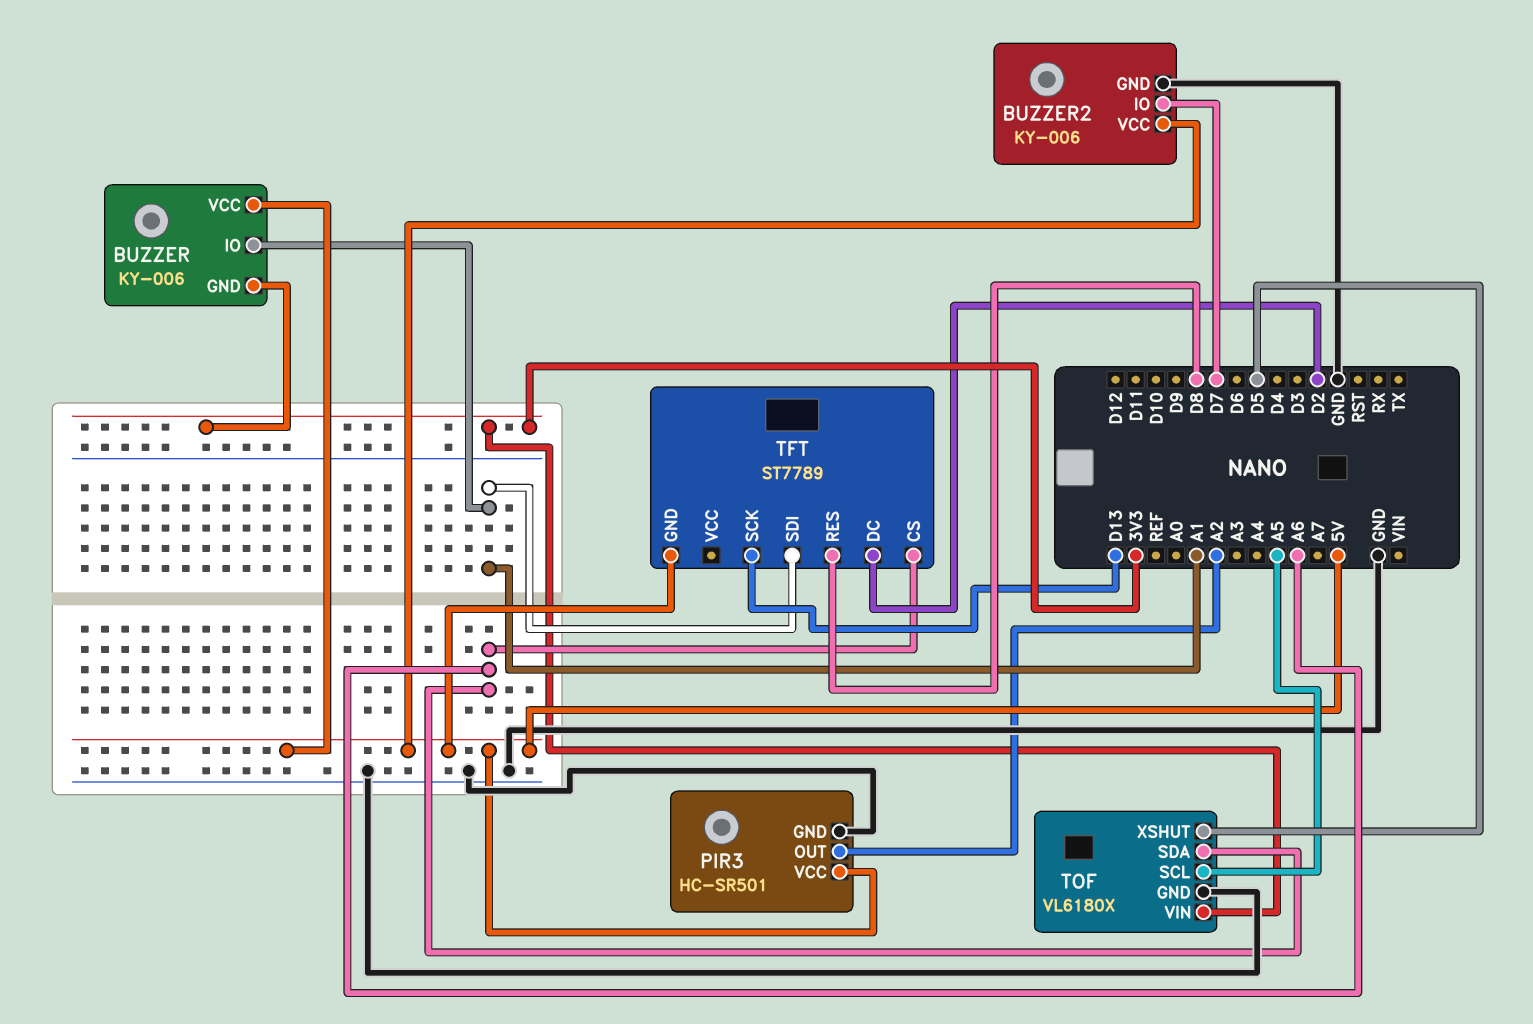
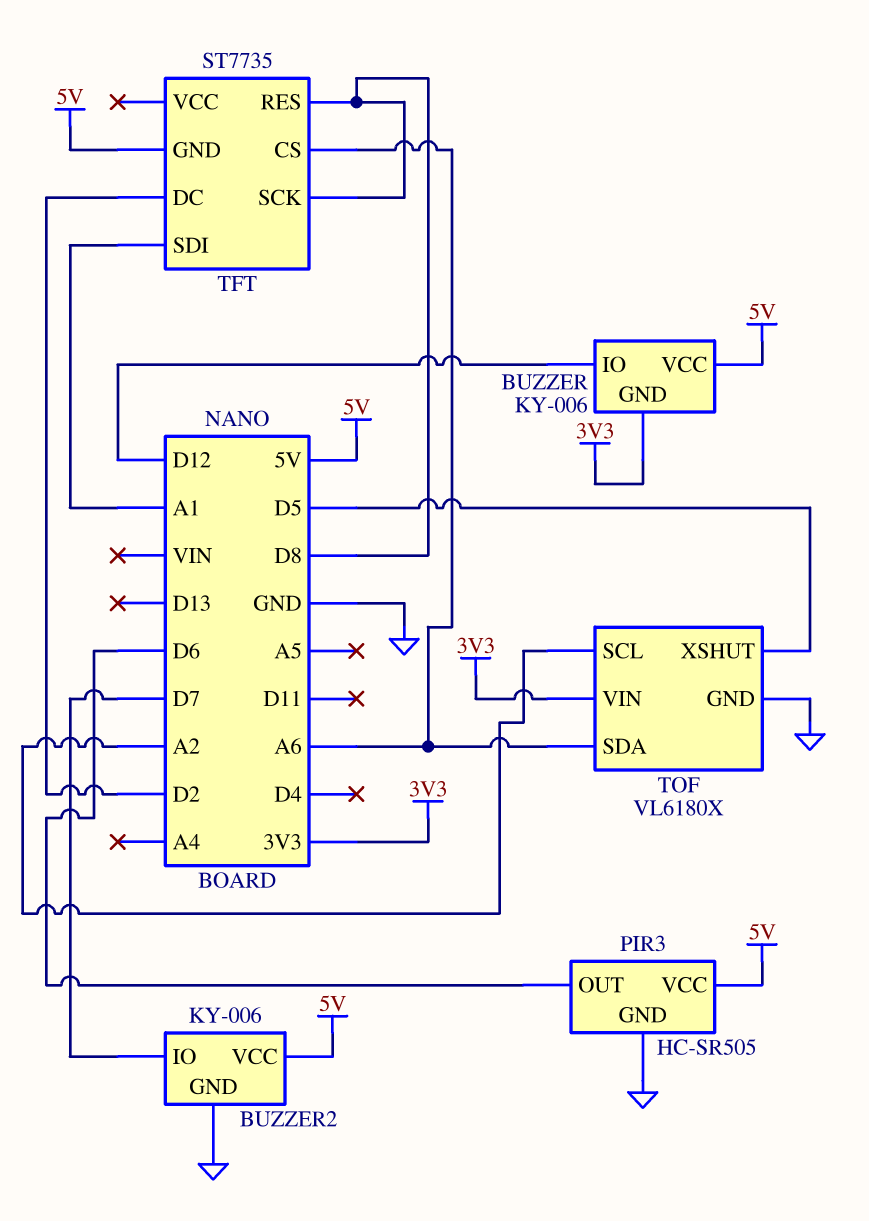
BUZZER pin IO: A1 -> D12
PIR3: HC-SR501 -> HC-SR505
PIR3 pin OUT: A2 -> D6
TFT: ST7789 -> ST7735
TFT pin SCK: D13 -> D8
TOF pin SCL: A5 -> A2

